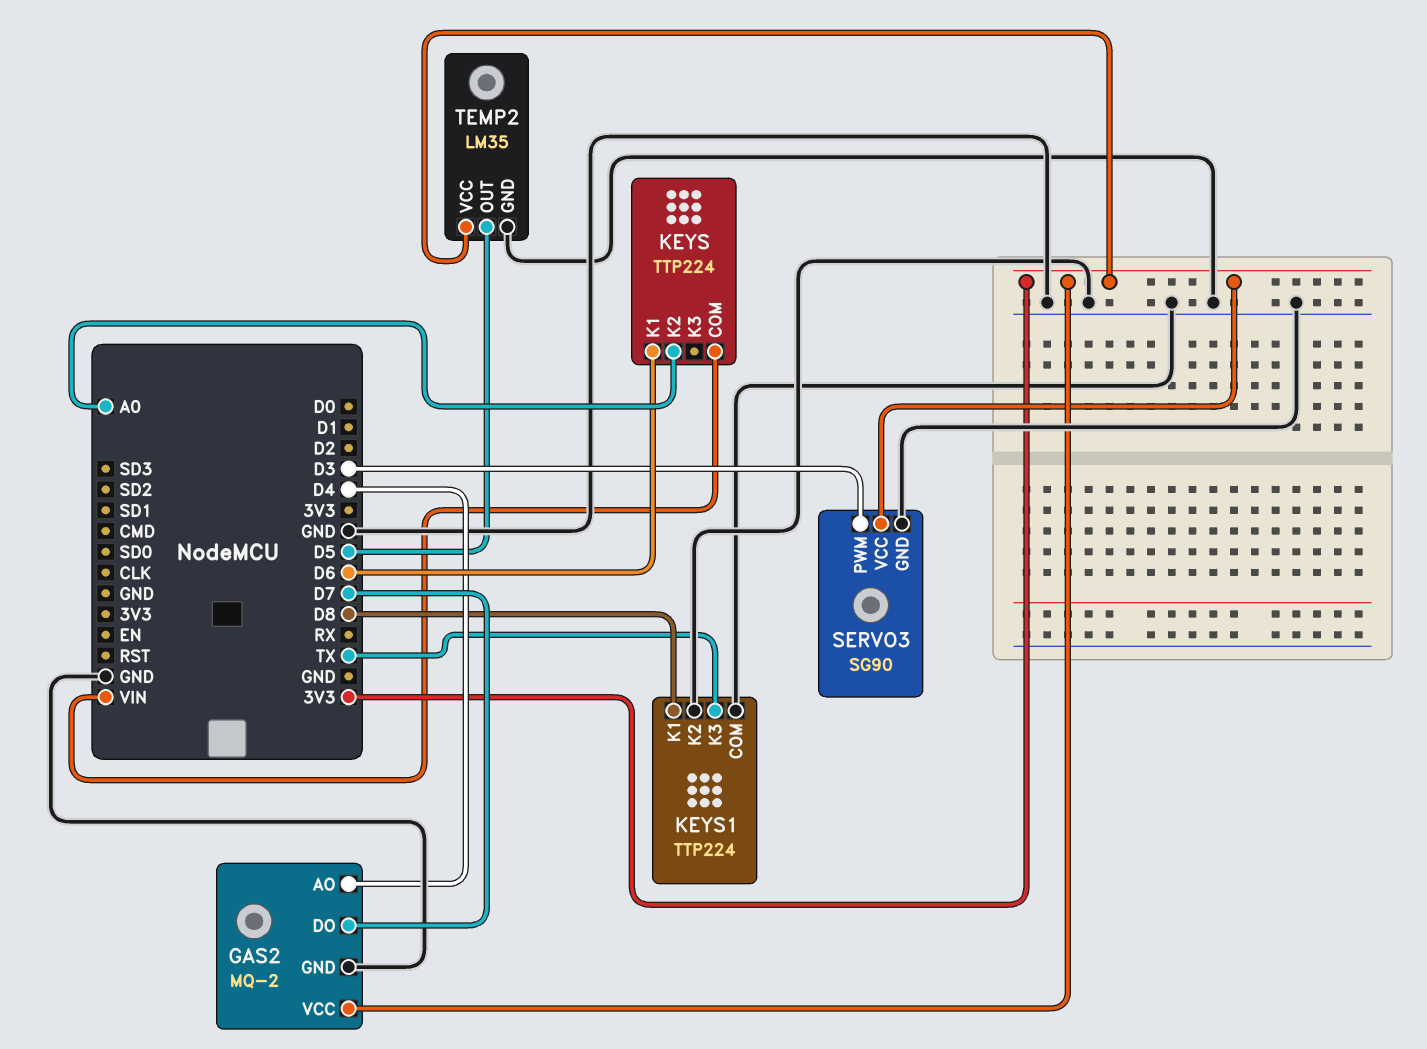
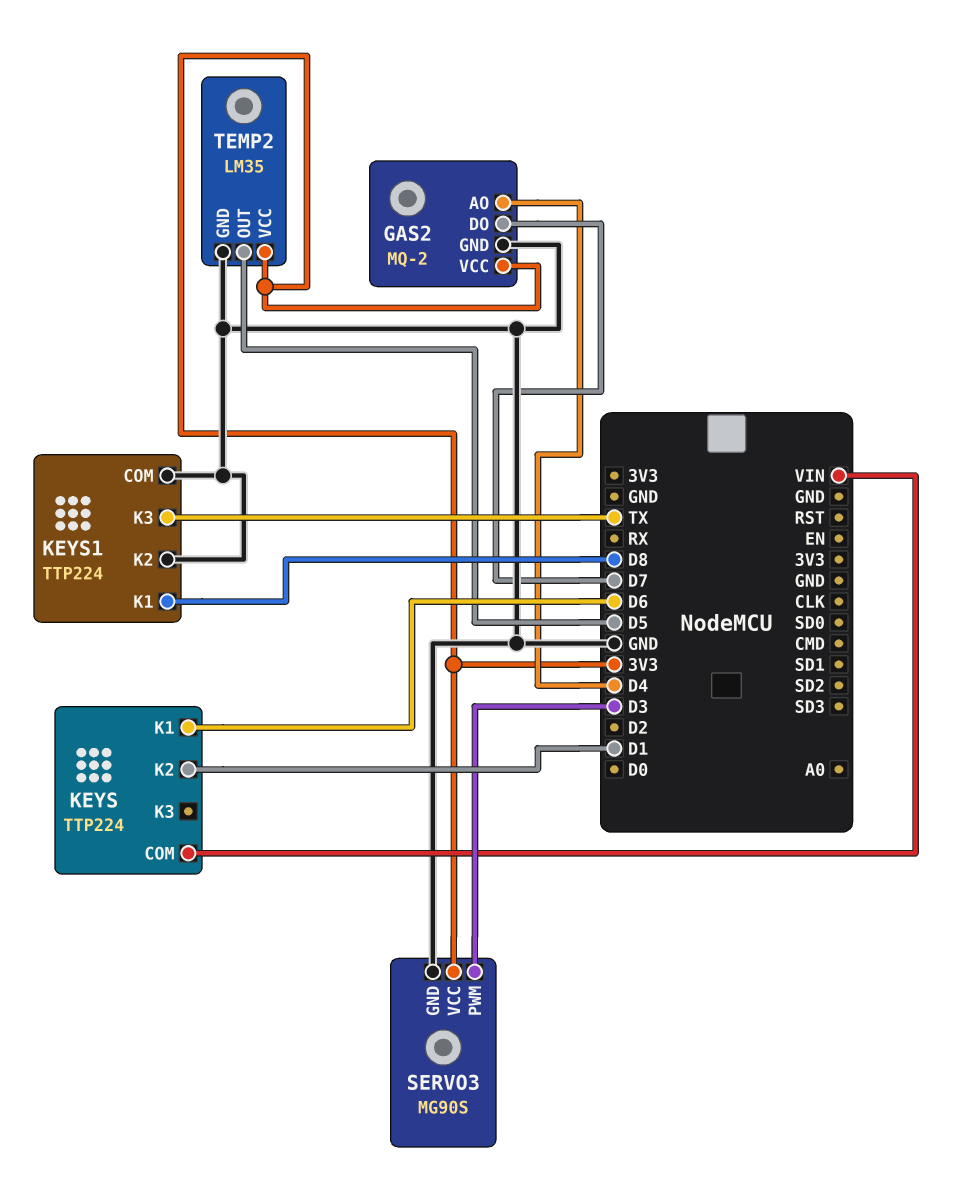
KEYS pin K2: A0 -> D1
SERVO3: SG90 -> MG90S

